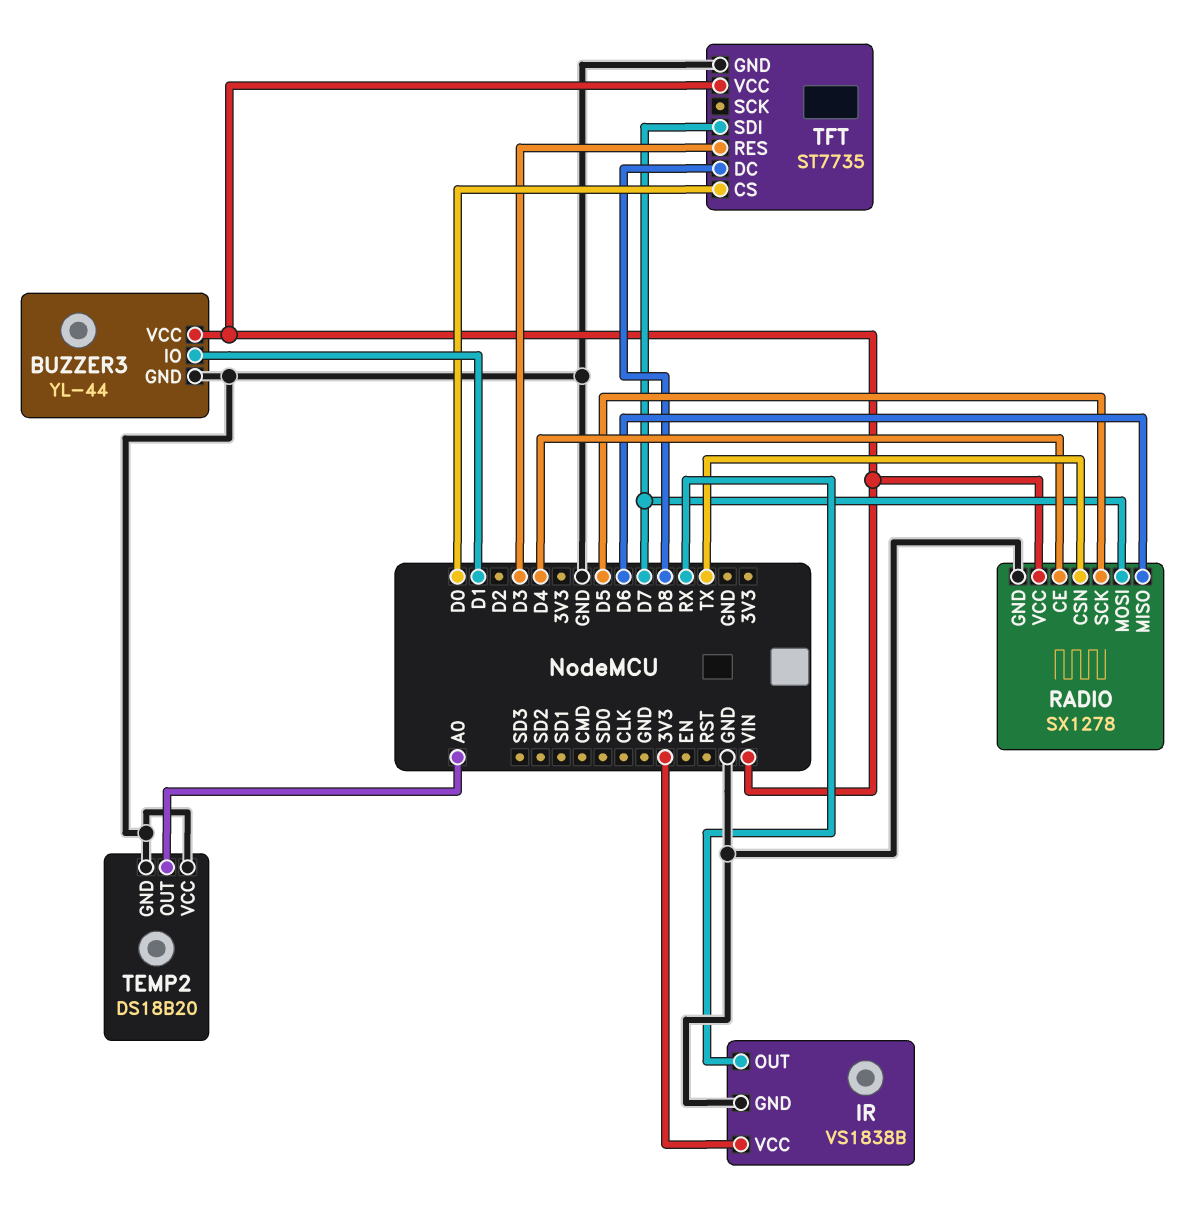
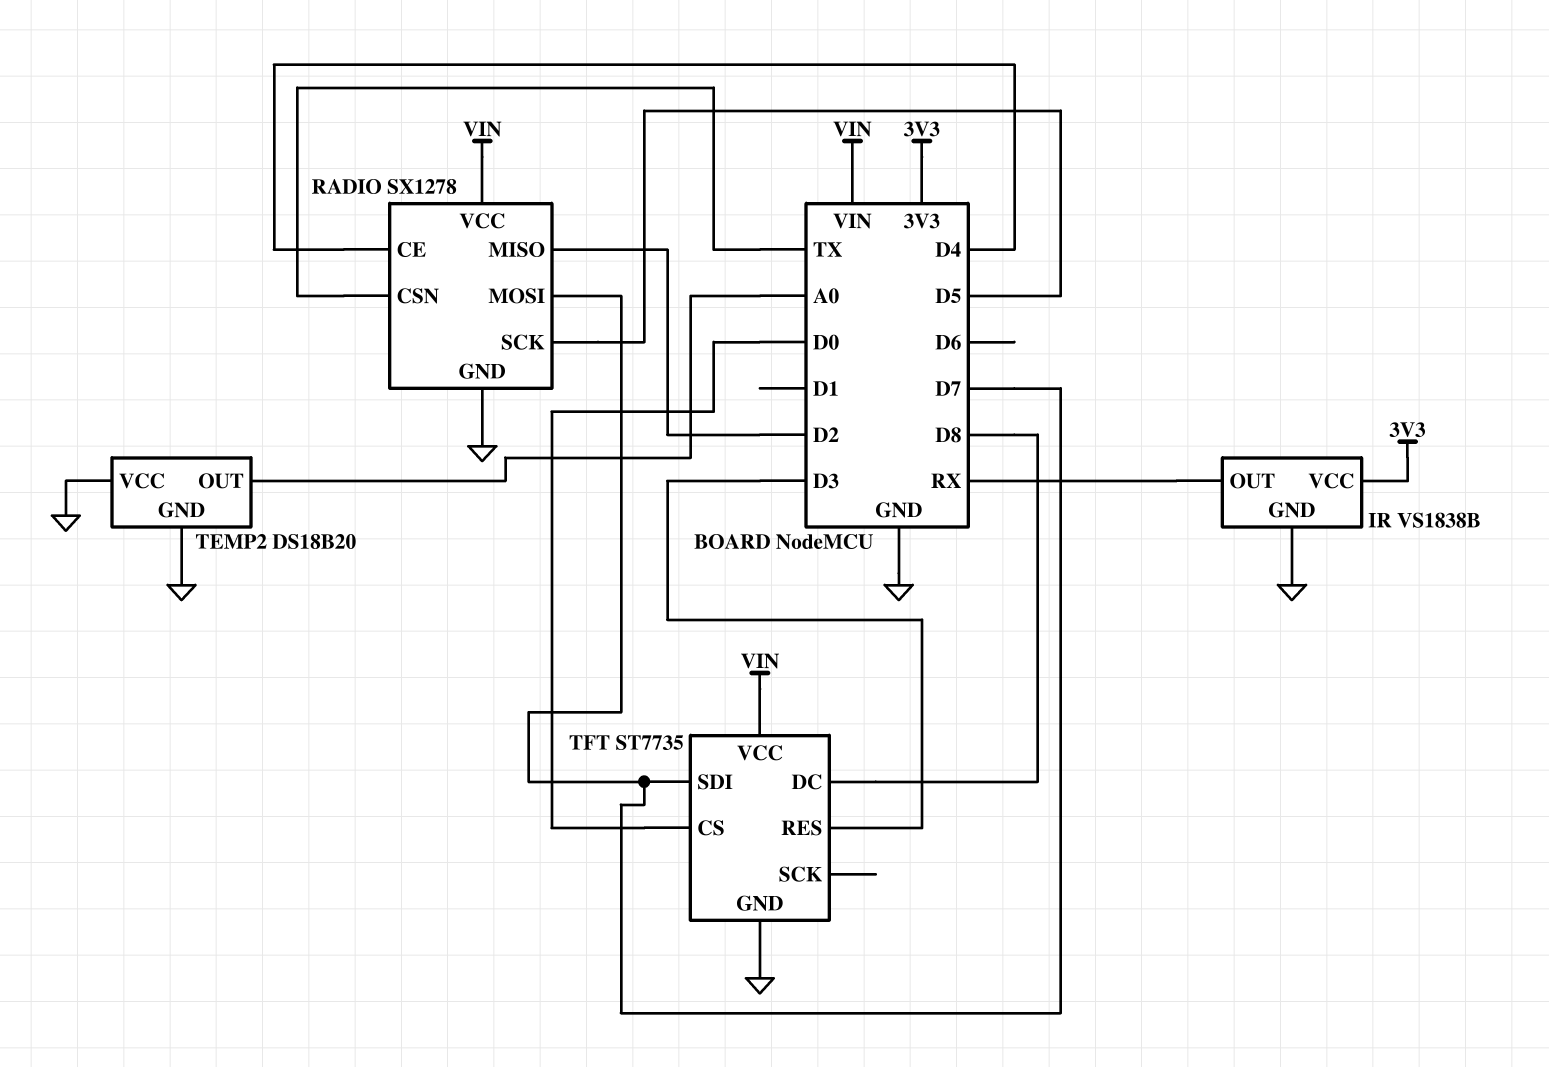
BUZZER3: YL-44 -> none
BUZZER3 pin GND: GND -> none
BUZZER3 pin IO: D1 -> none
BUZZER3 pin VCC: VIN -> none
RADIO pin MISO: D6 -> D2

